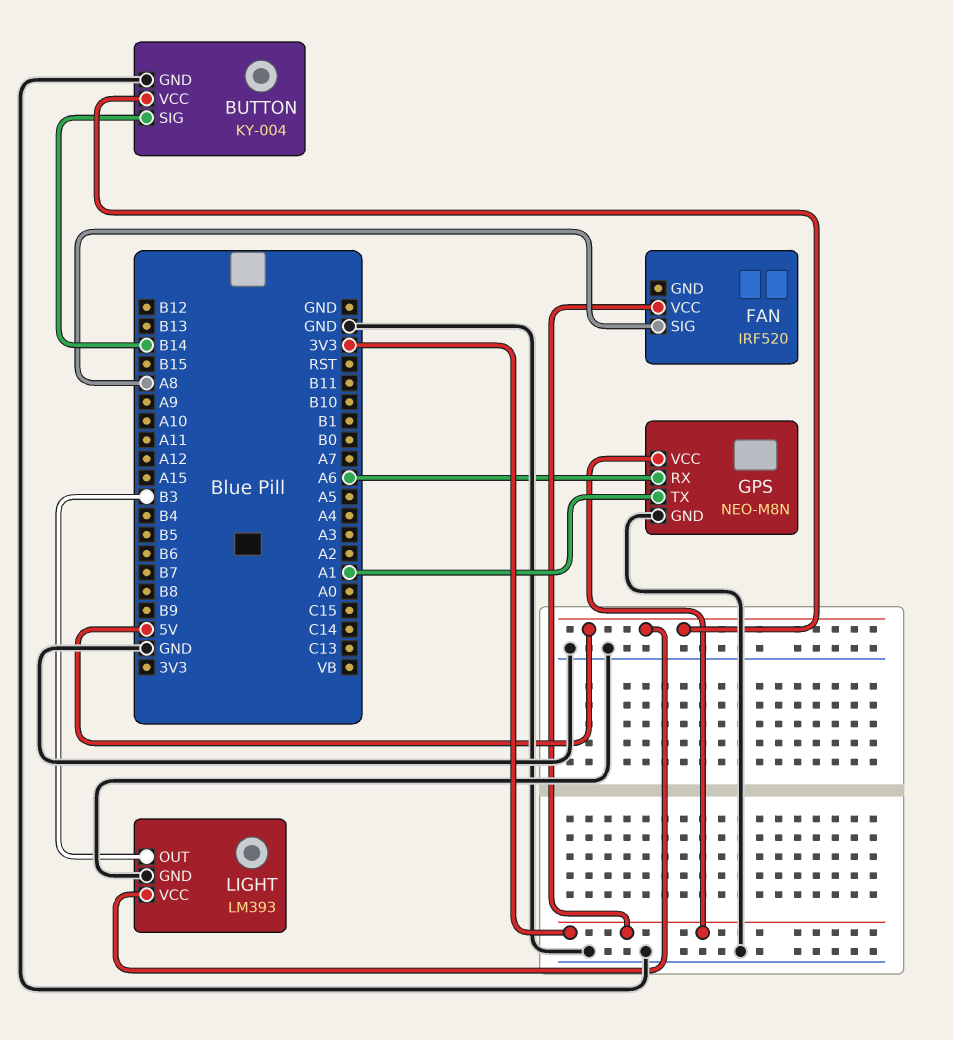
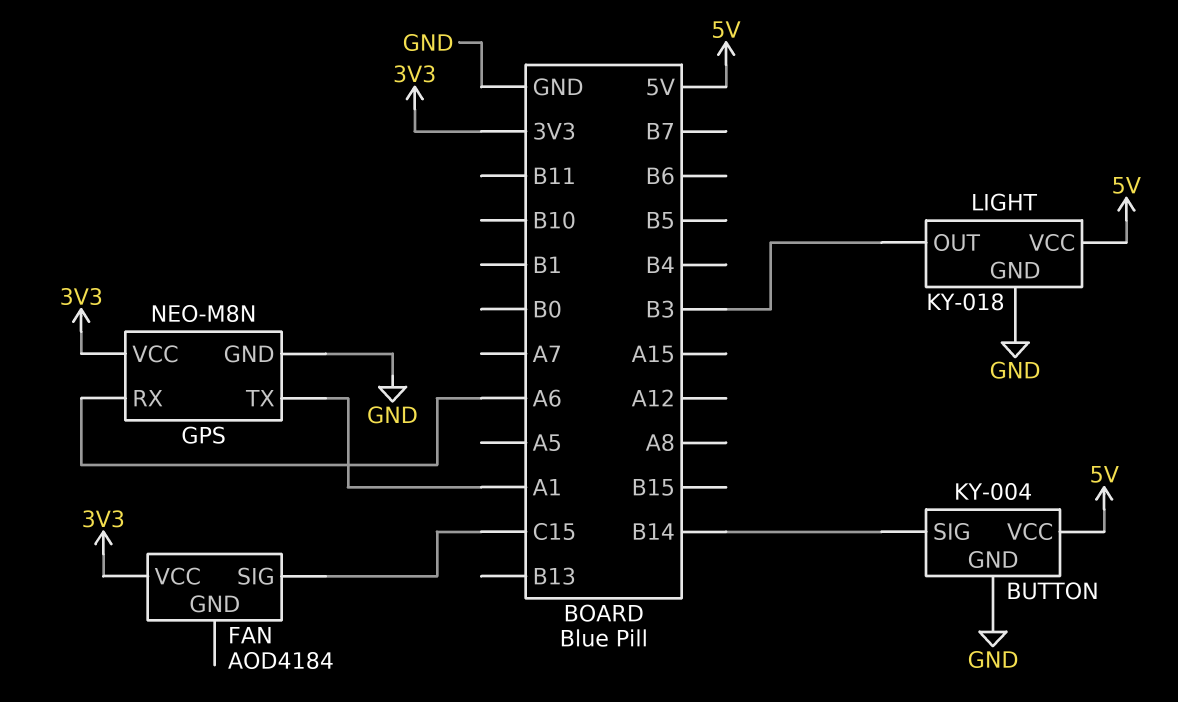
FAN: IRF520 -> AOD4184
FAN pin SIG: A8 -> C15
LIGHT: LM393 -> KY-018

